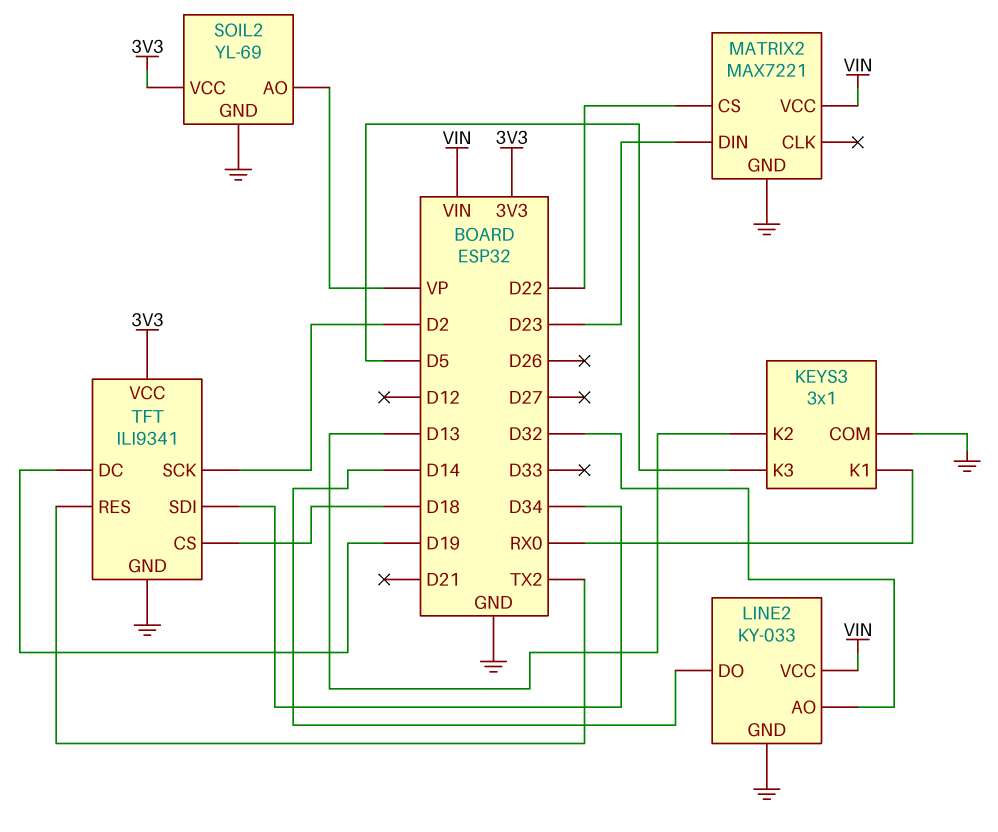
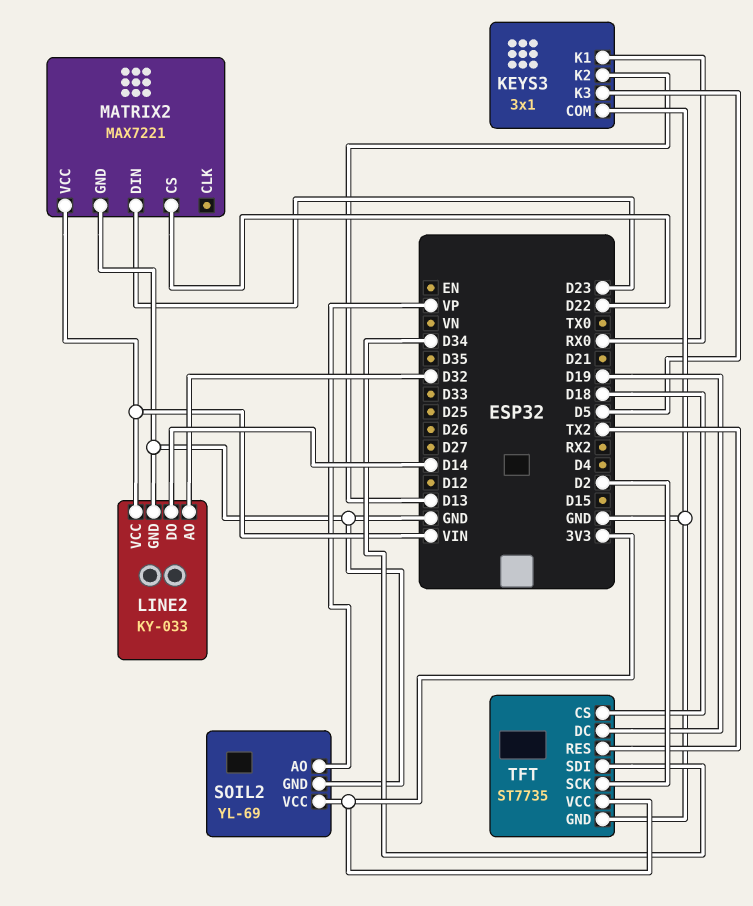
TFT: ILI9341 -> ST7735

